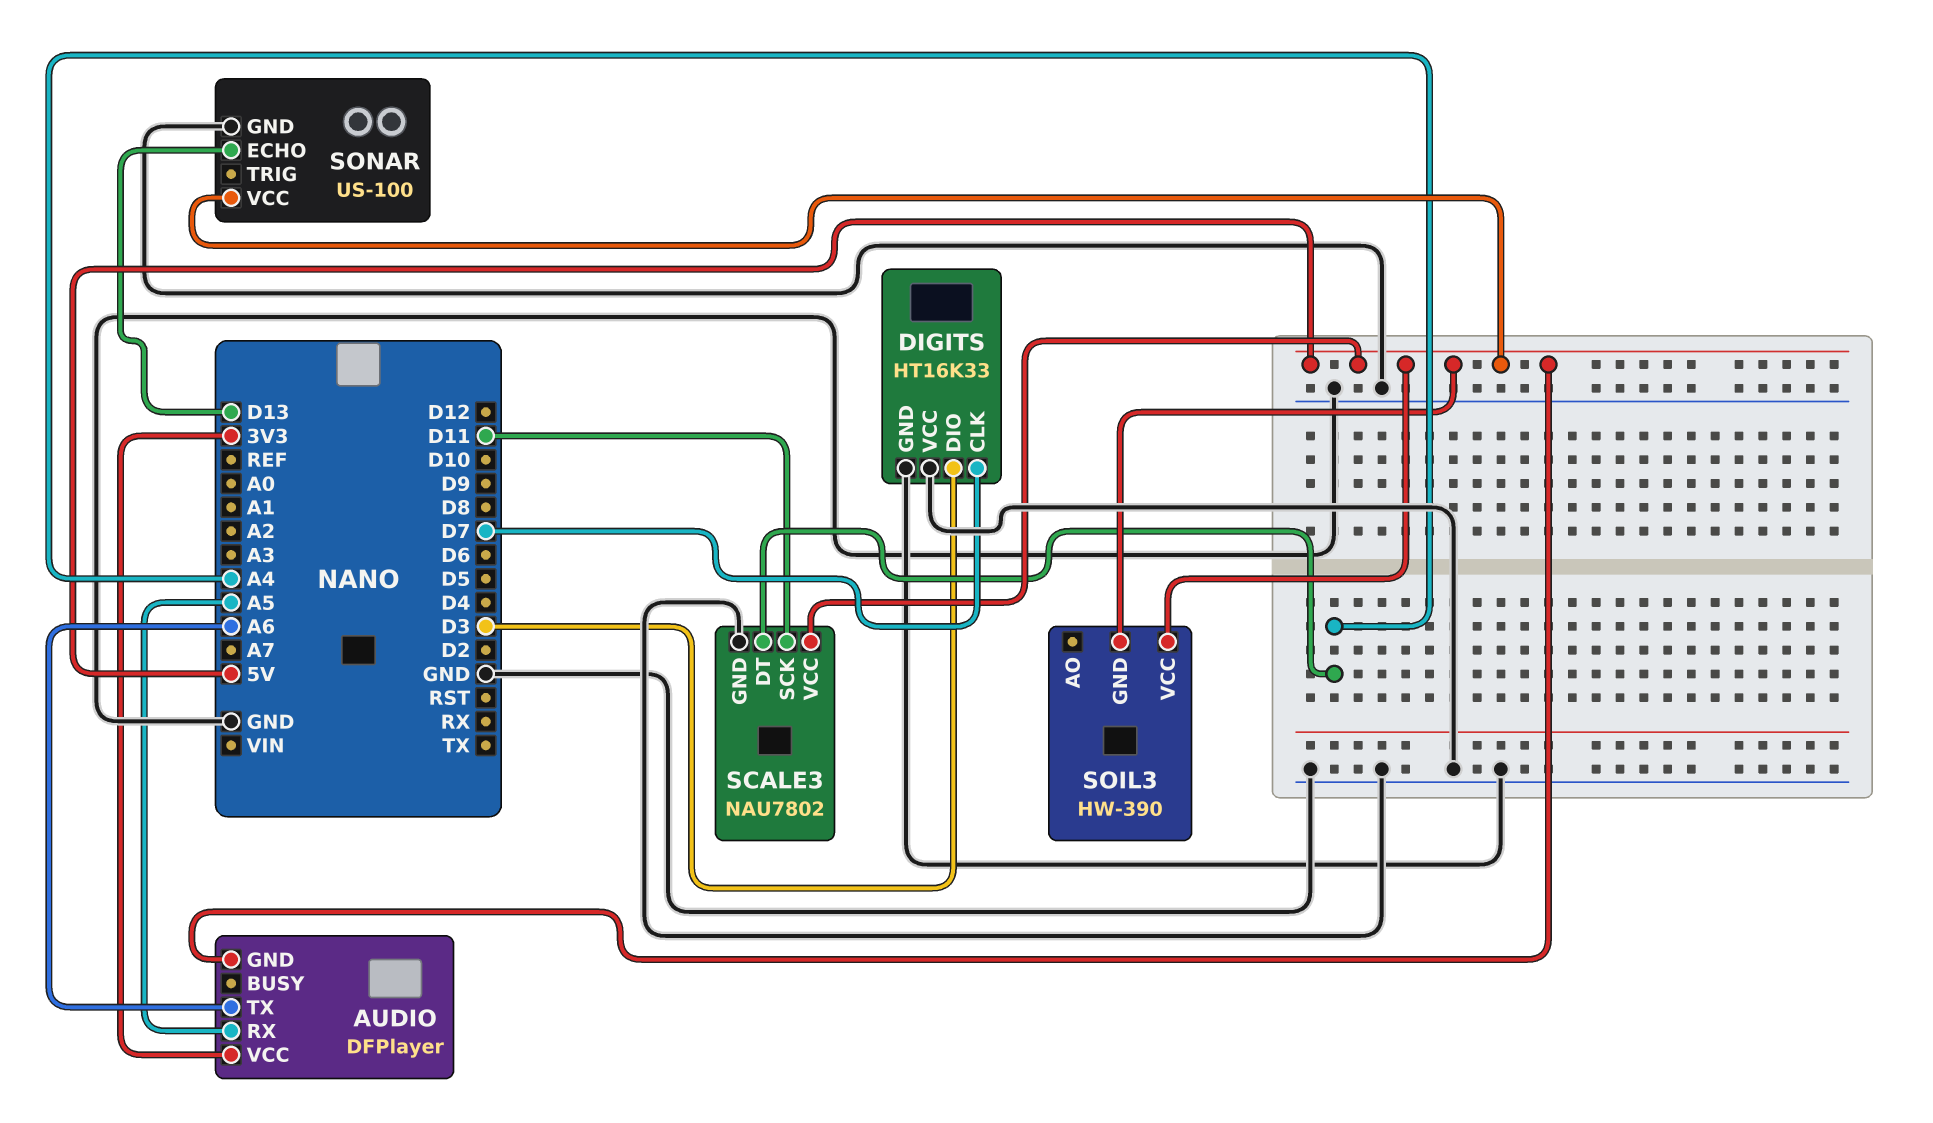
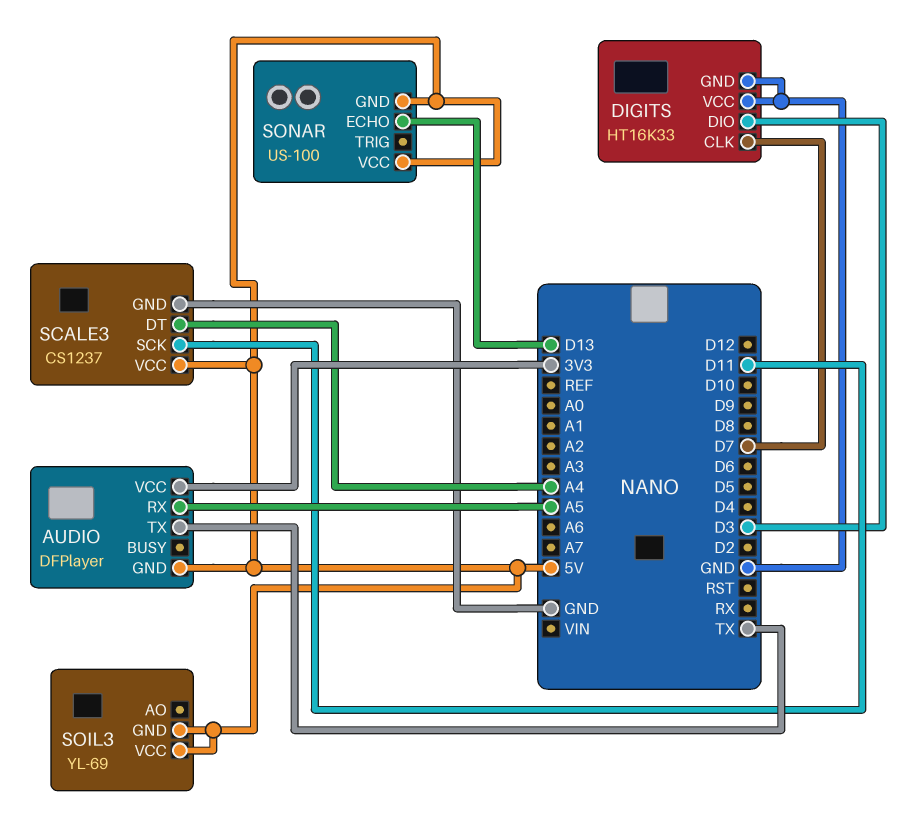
AUDIO pin TX: A6 -> TX
SCALE3: NAU7802 -> CS1237
SOIL3: HW-390 -> YL-69
SONAR pin GND: GND -> 5V

